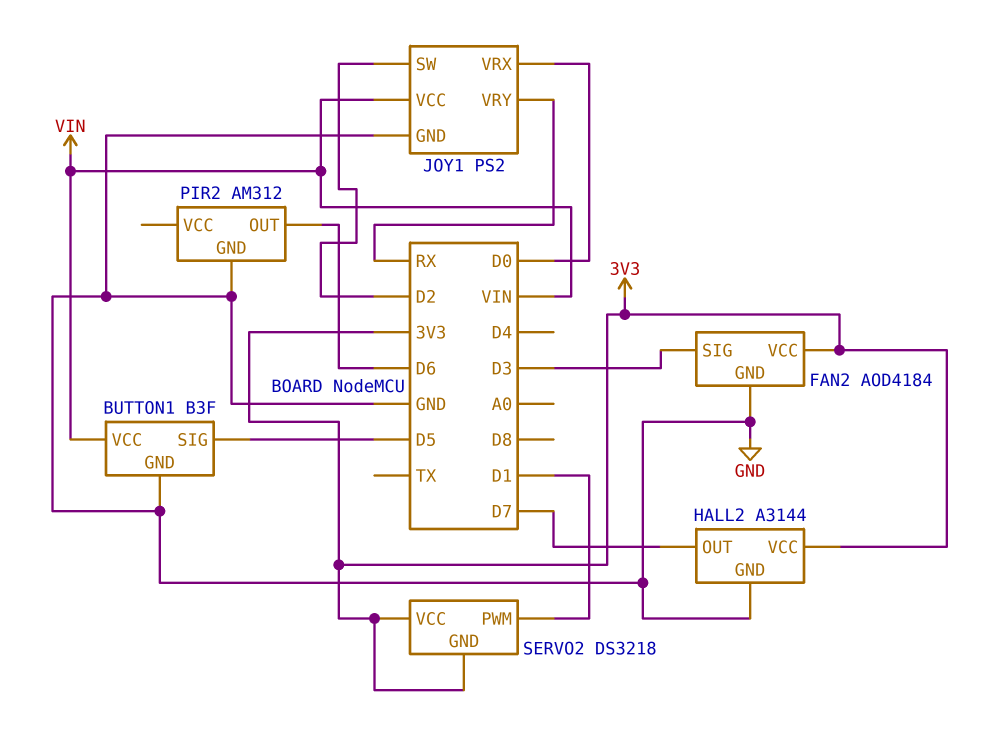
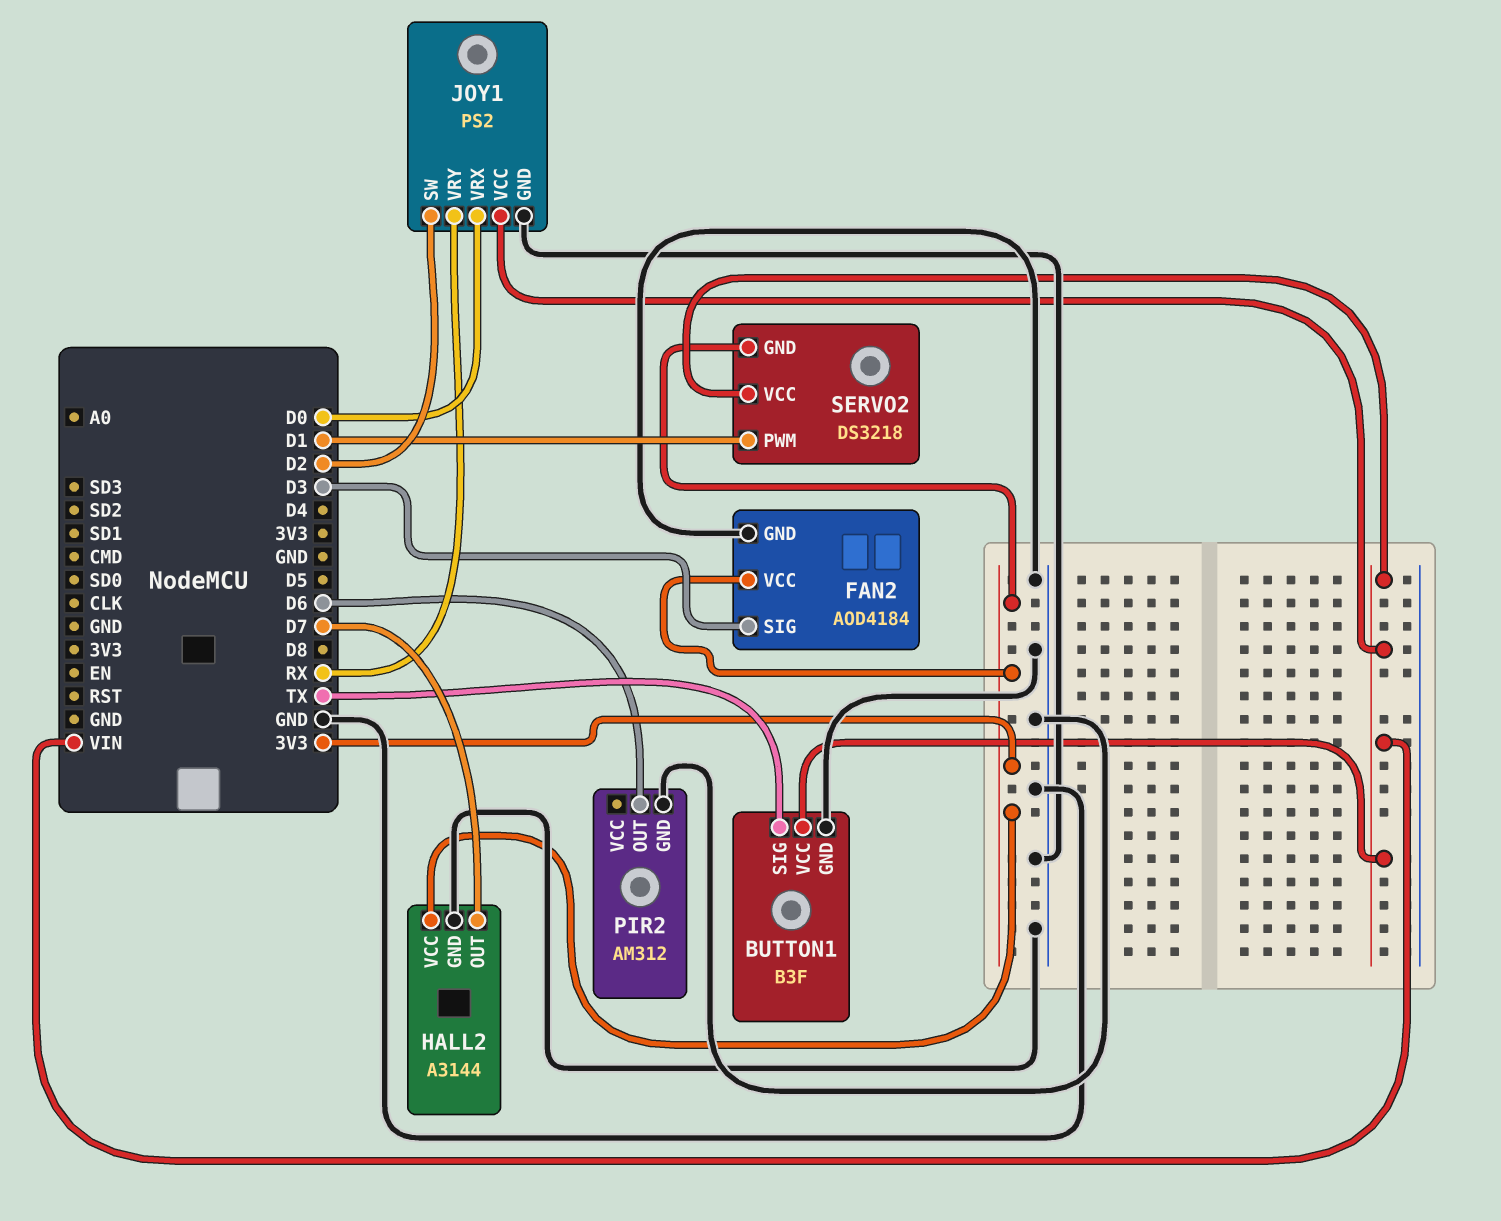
BUTTON1 pin SIG: D5 -> TX
SERVO2 pin VCC: 3V3 -> VIN

